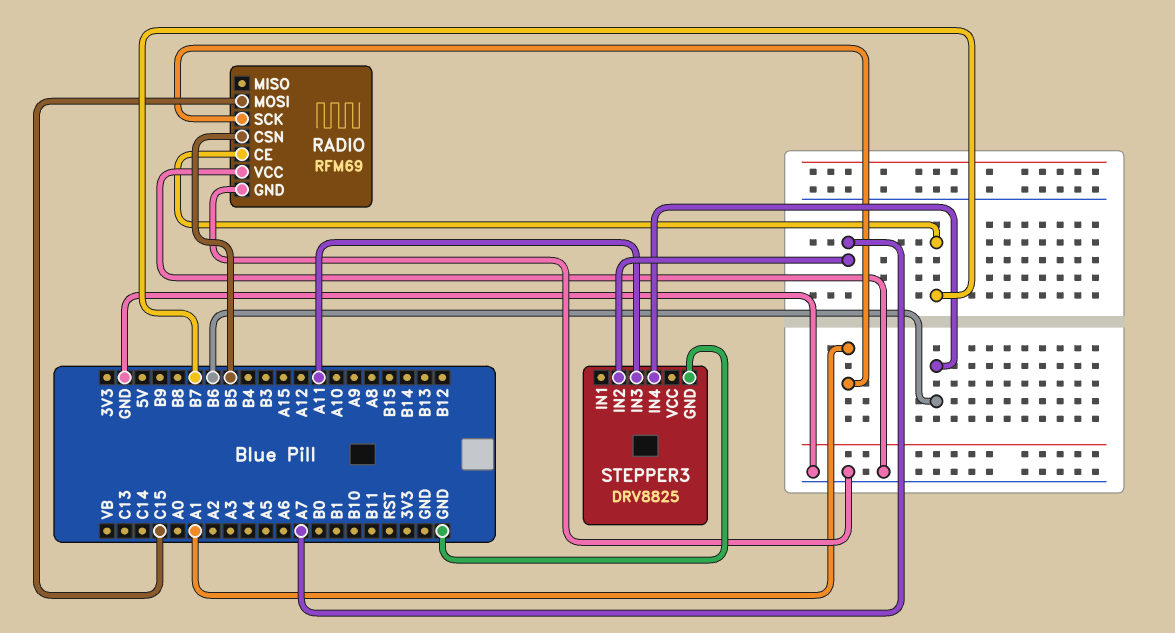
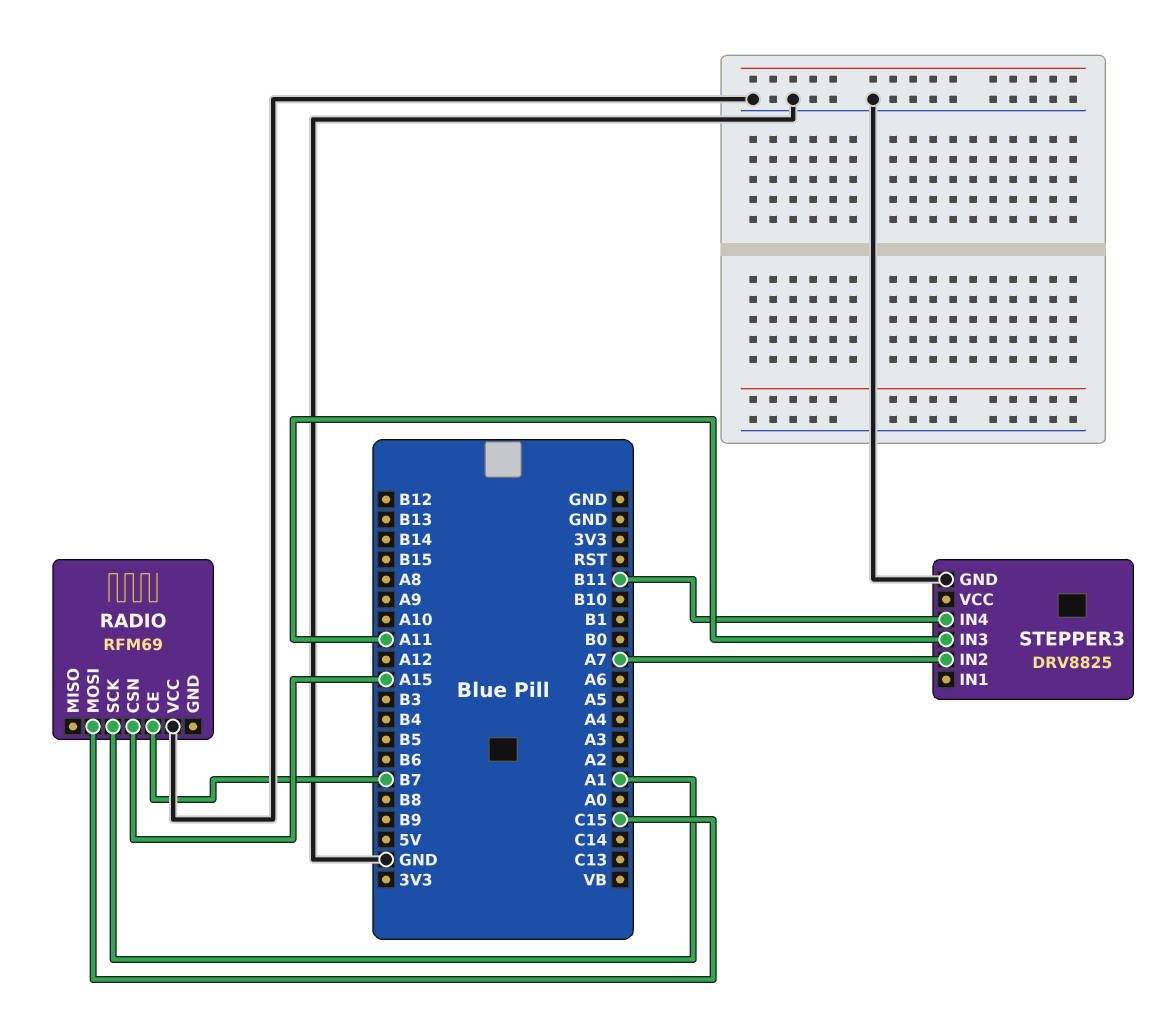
RADIO pin CSN: B5 -> A15
RADIO pin GND: GND -> none
STEPPER3 pin IN4: B6 -> B11

